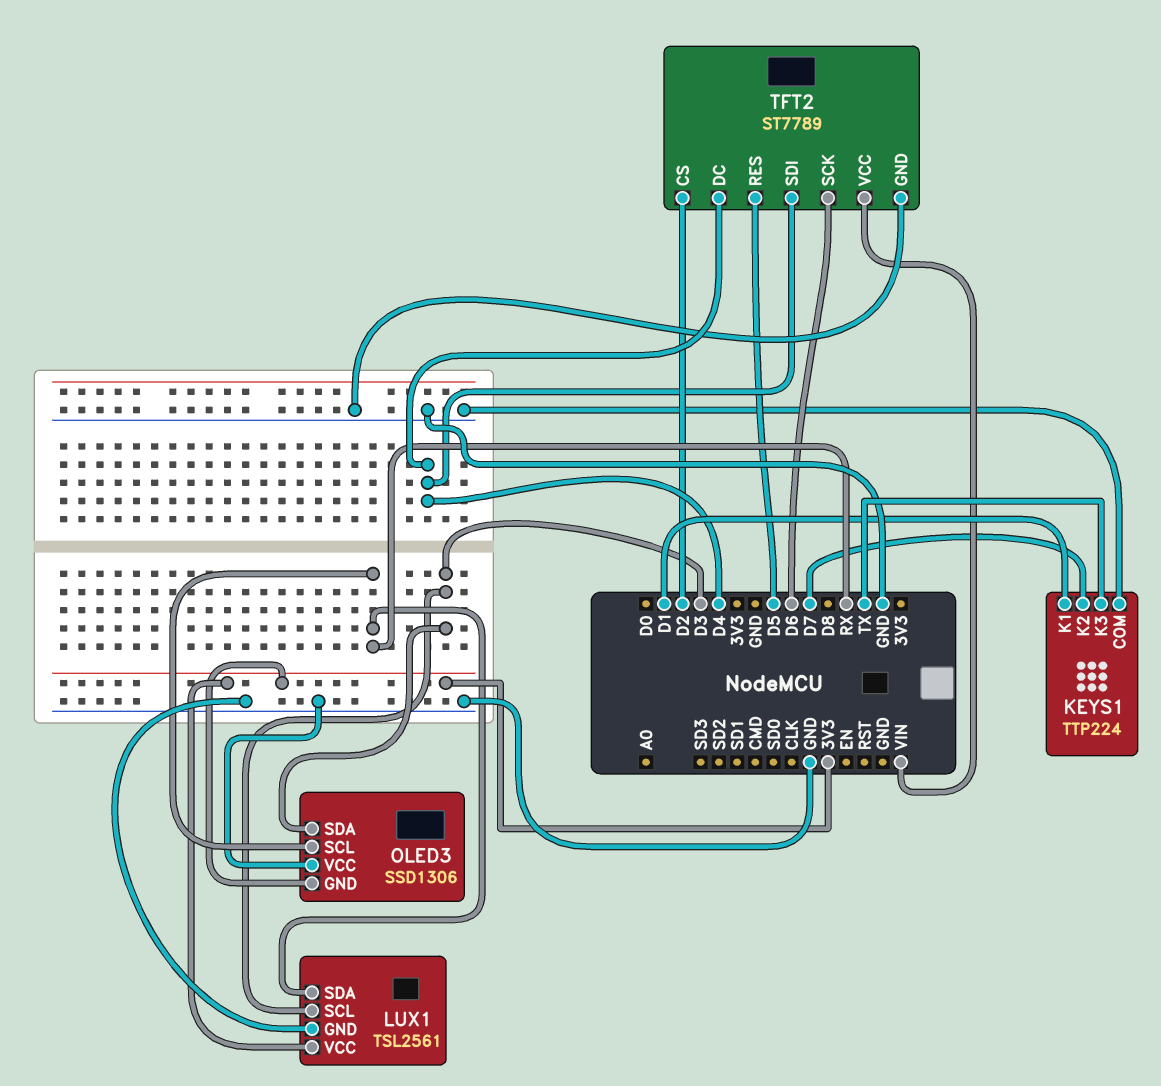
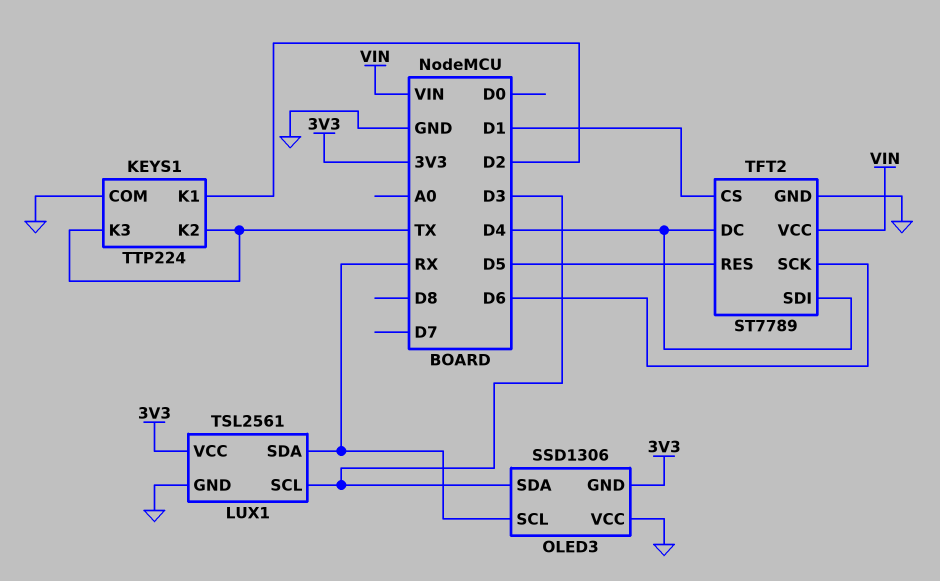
KEYS1 pin K1: D1 -> D2
KEYS1 pin K2: D7 -> TX
TFT2 pin CS: D2 -> D1

